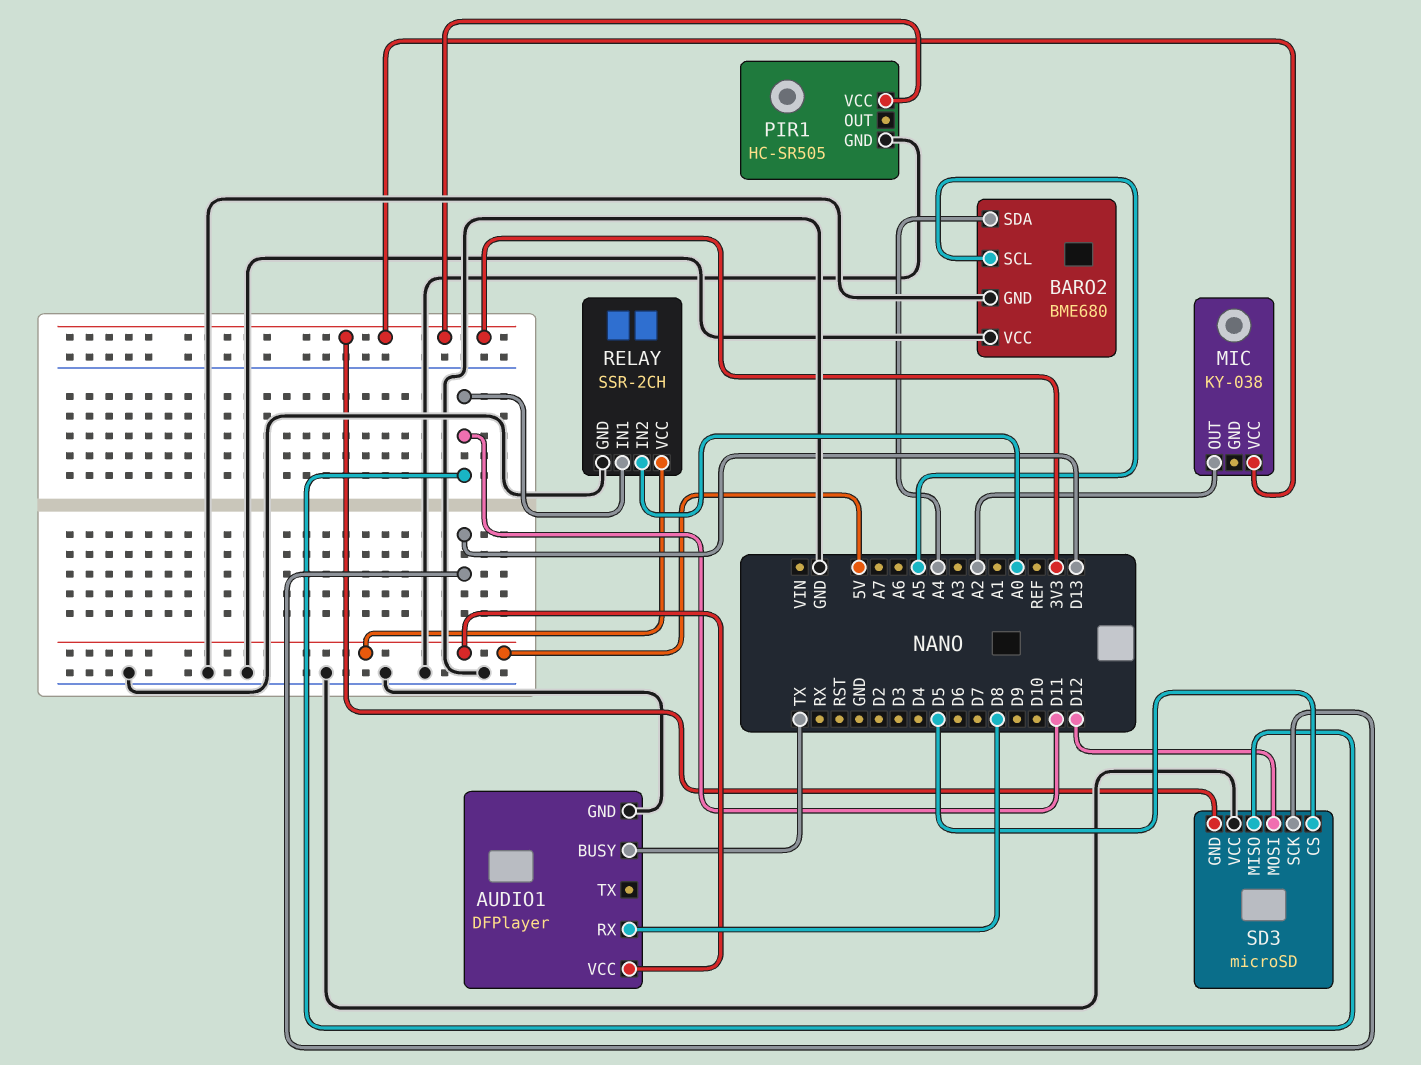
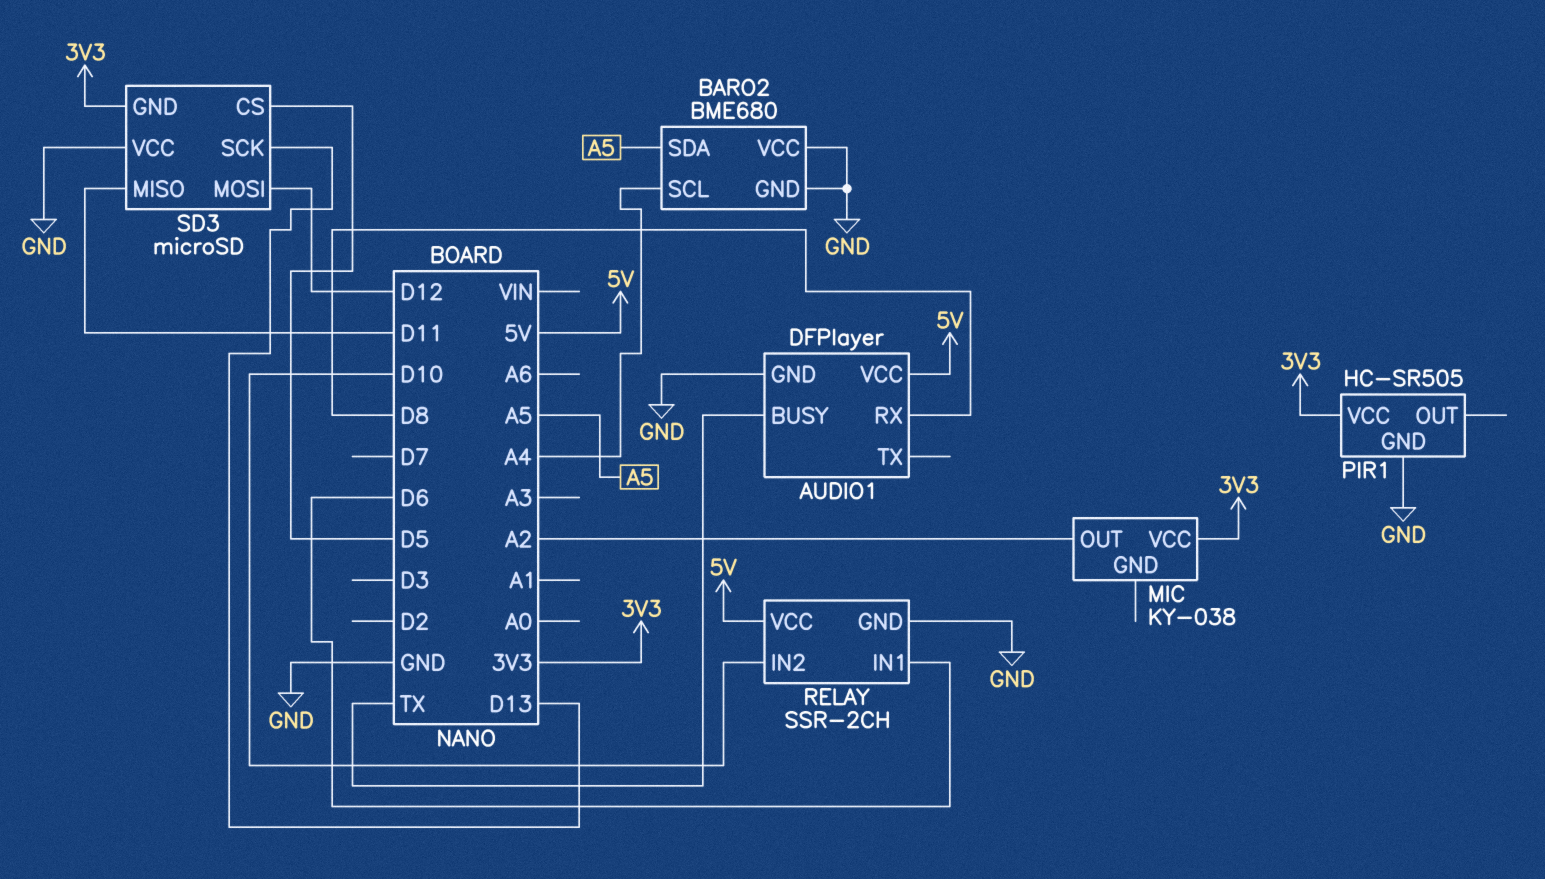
BARO2 pin SCL: A5 -> A4
BARO2 pin SDA: A4 -> A5
RELAY pin IN1: D11 -> D6
RELAY pin IN2: A0 -> D10

